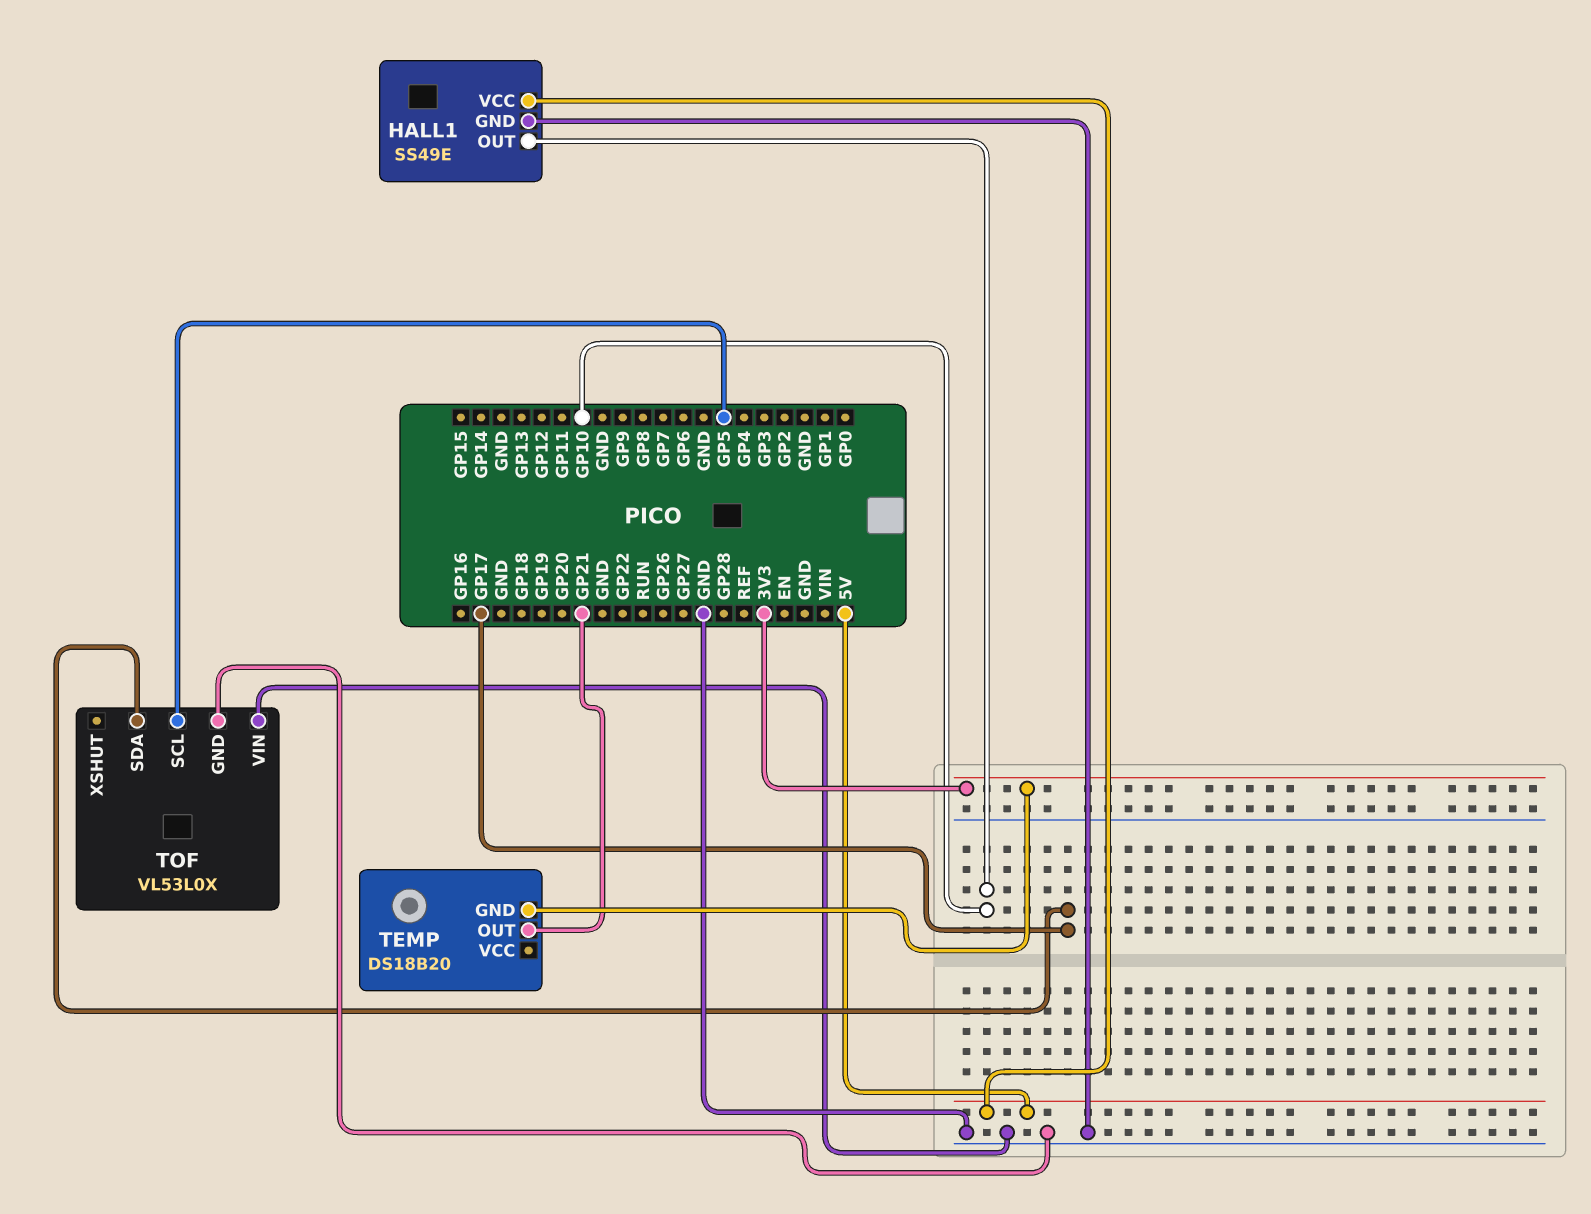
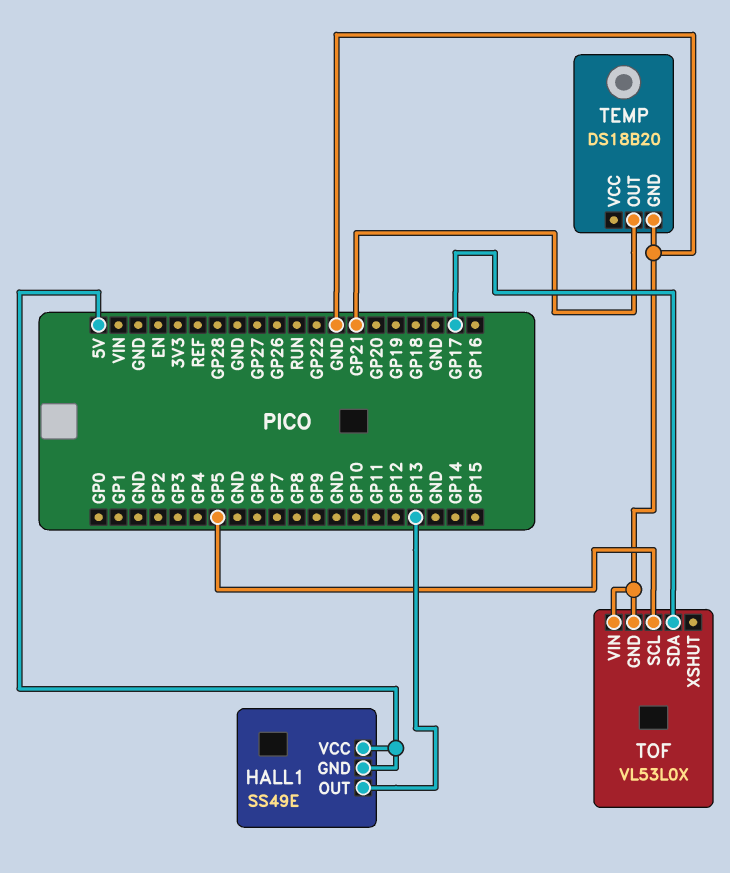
HALL1 pin GND: GND -> 5V
HALL1 pin OUT: GP10 -> GP13
TEMP pin GND: 3V3 -> GND

